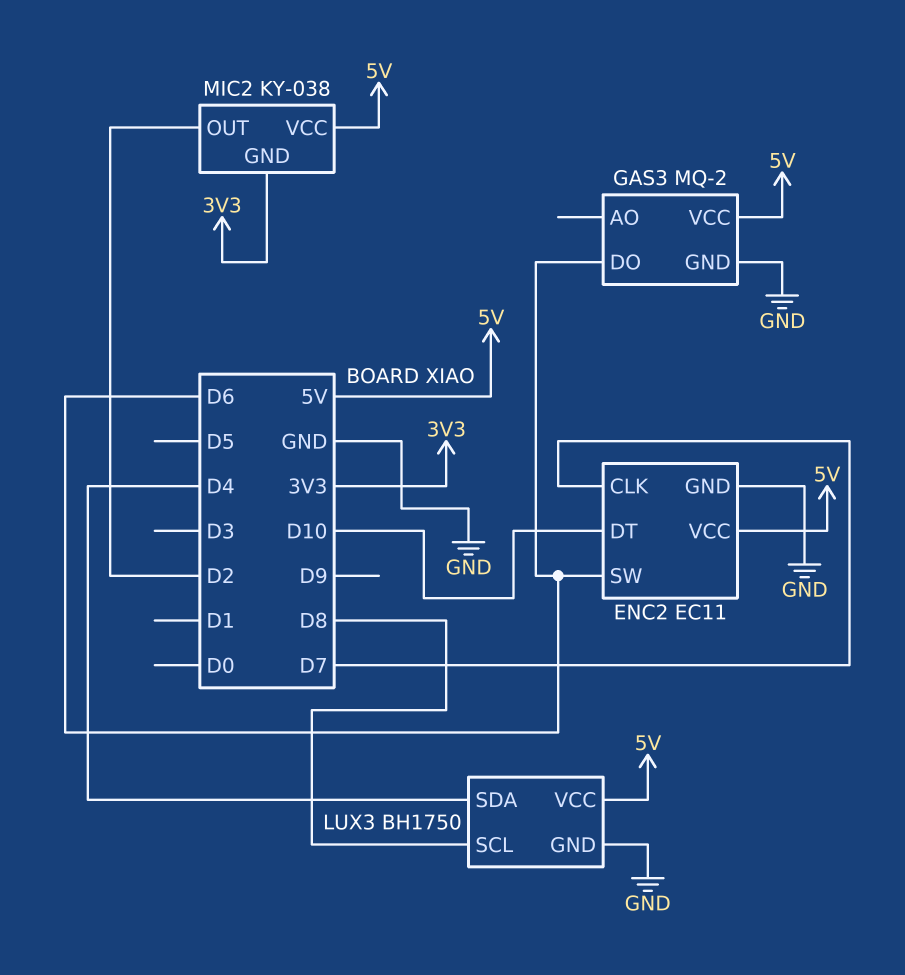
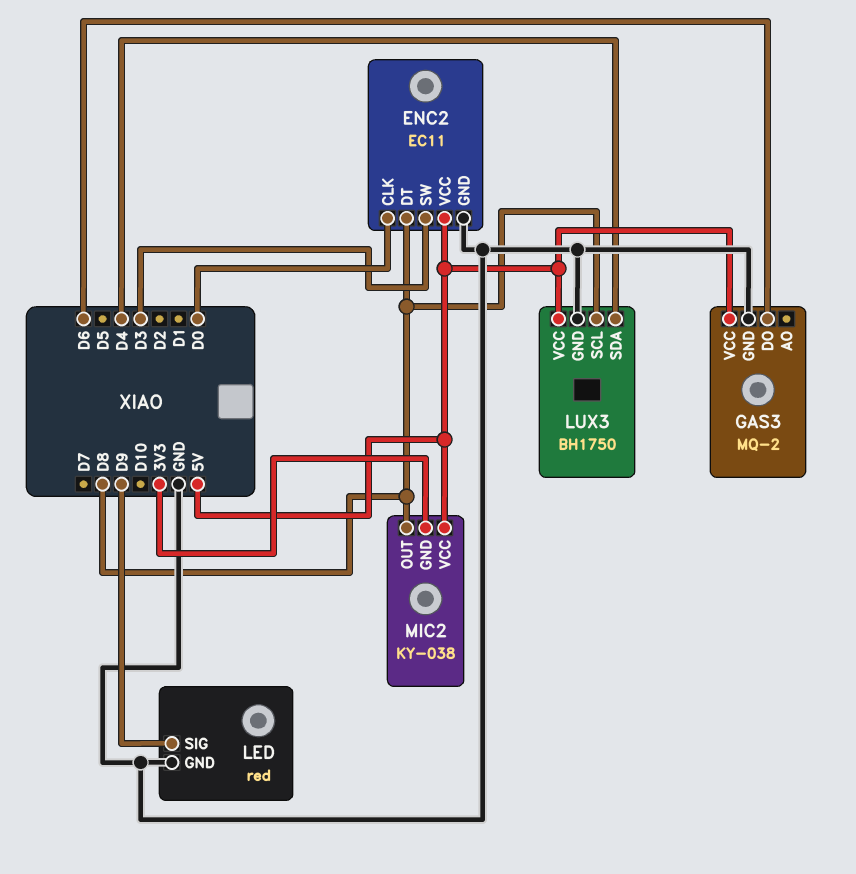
ENC2 pin CLK: D7 -> D0
ENC2 pin DT: D10 -> D8
ENC2 pin SW: D6 -> D3
LED: none -> red
LED pin GND: none -> GND
LED pin SIG: none -> D9
MIC2 pin OUT: D2 -> D8

